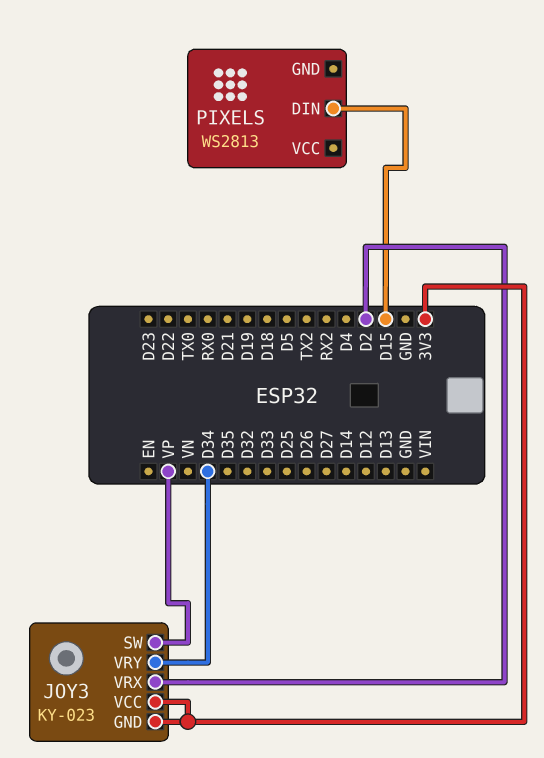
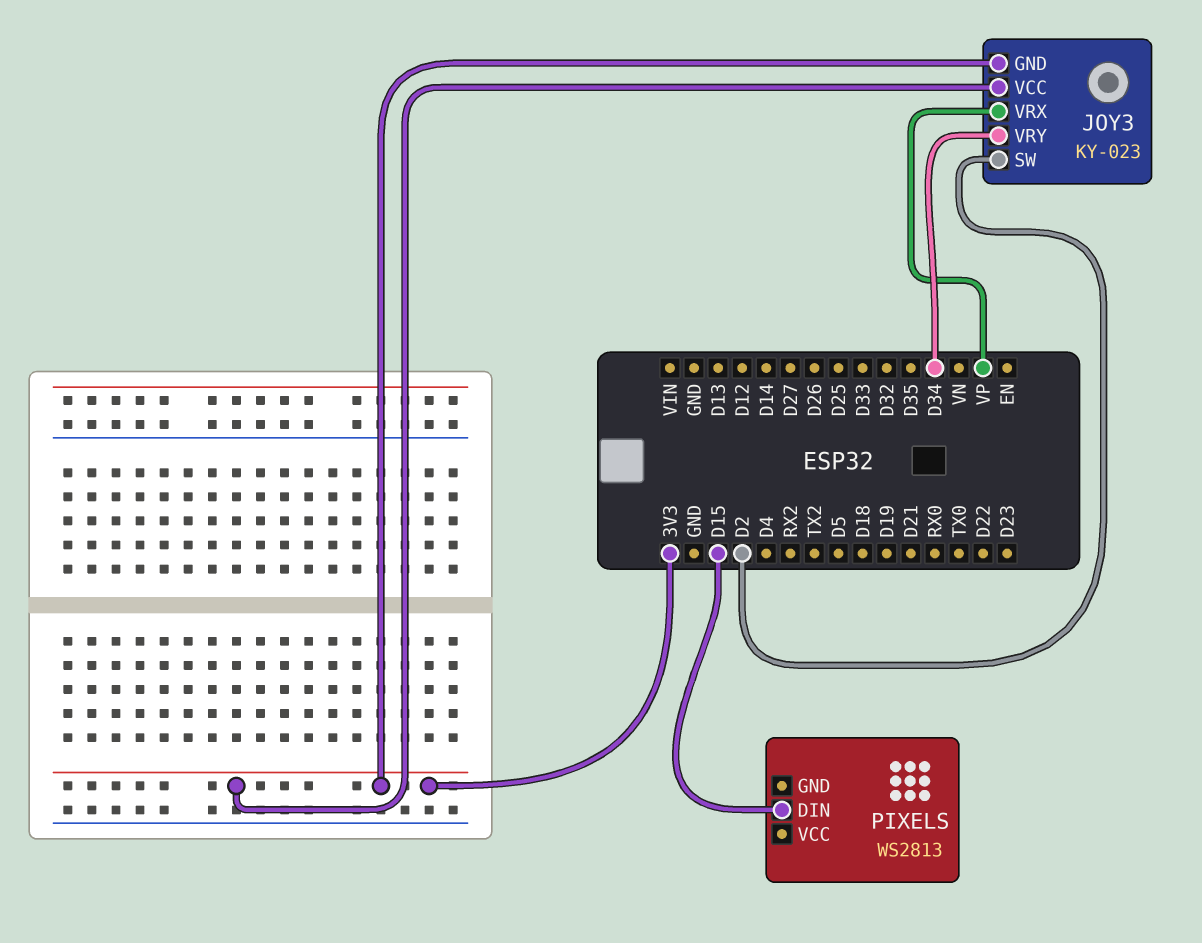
JOY3 pin SW: VP -> D2
JOY3 pin VRX: D2 -> VP

